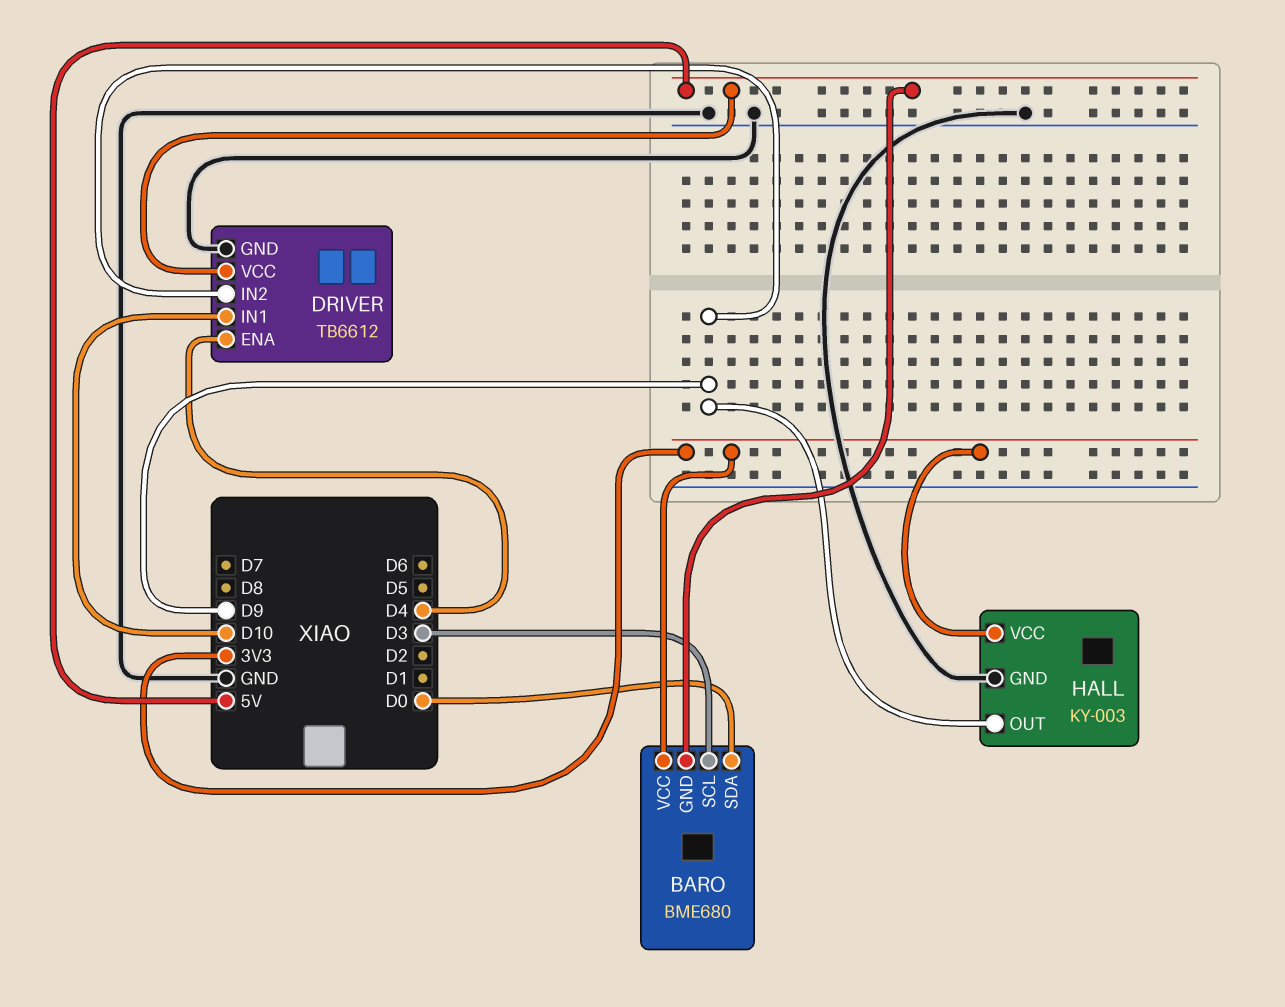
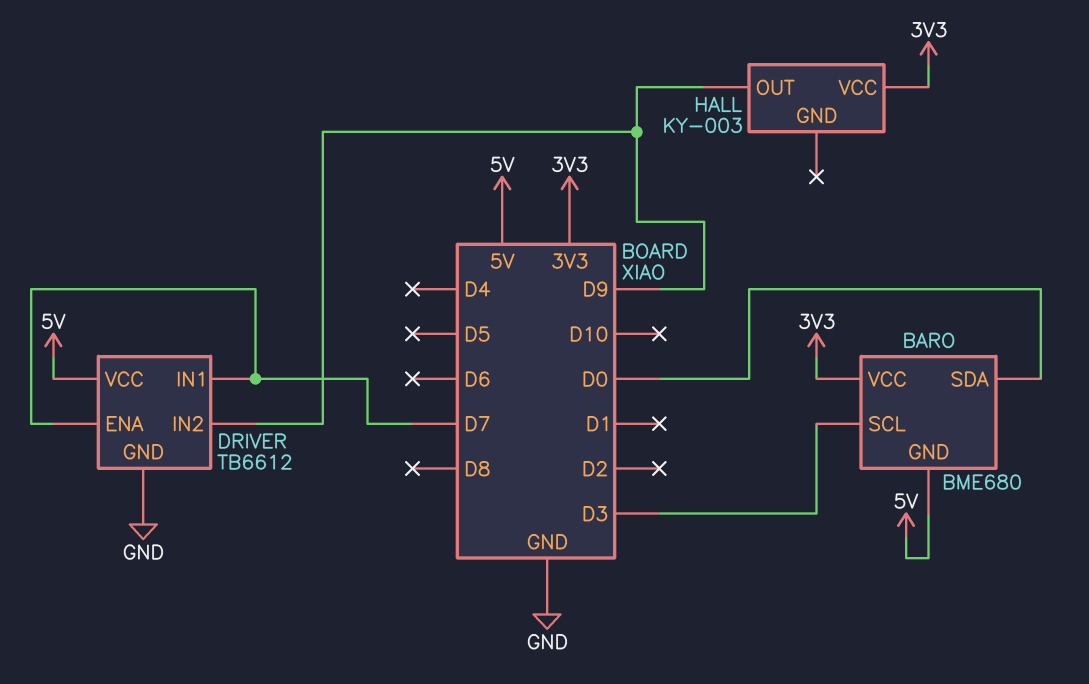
DRIVER pin ENA: D4 -> D7
DRIVER pin IN1: D10 -> D7
HALL pin GND: GND -> none

